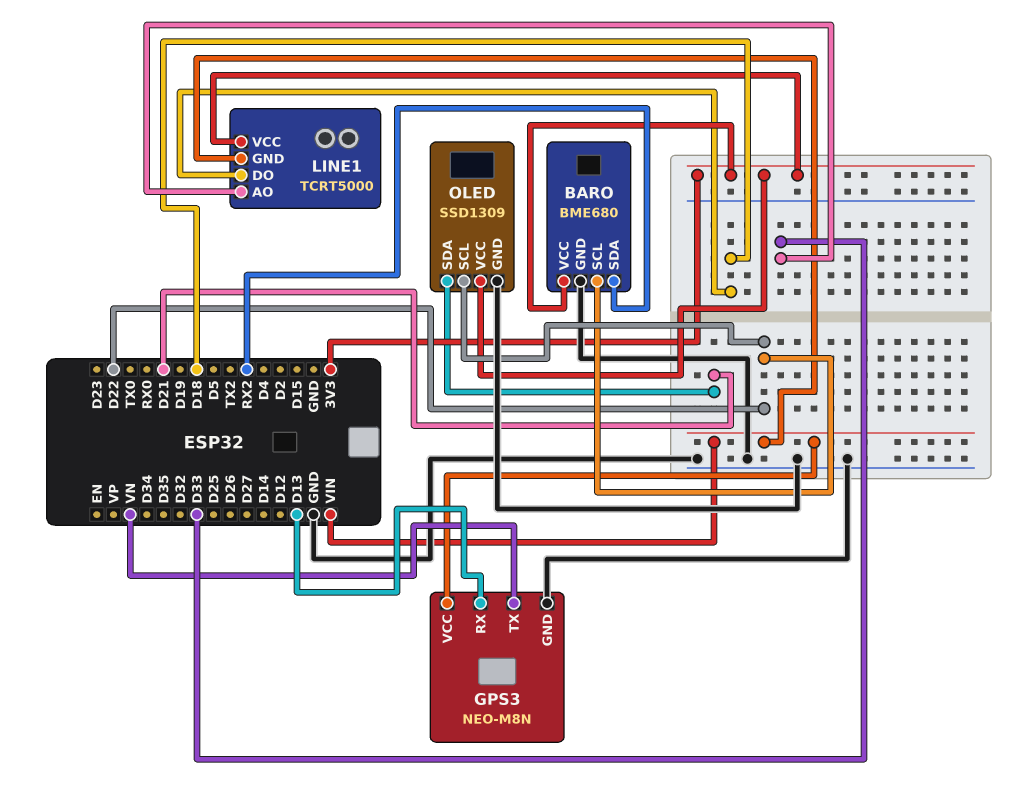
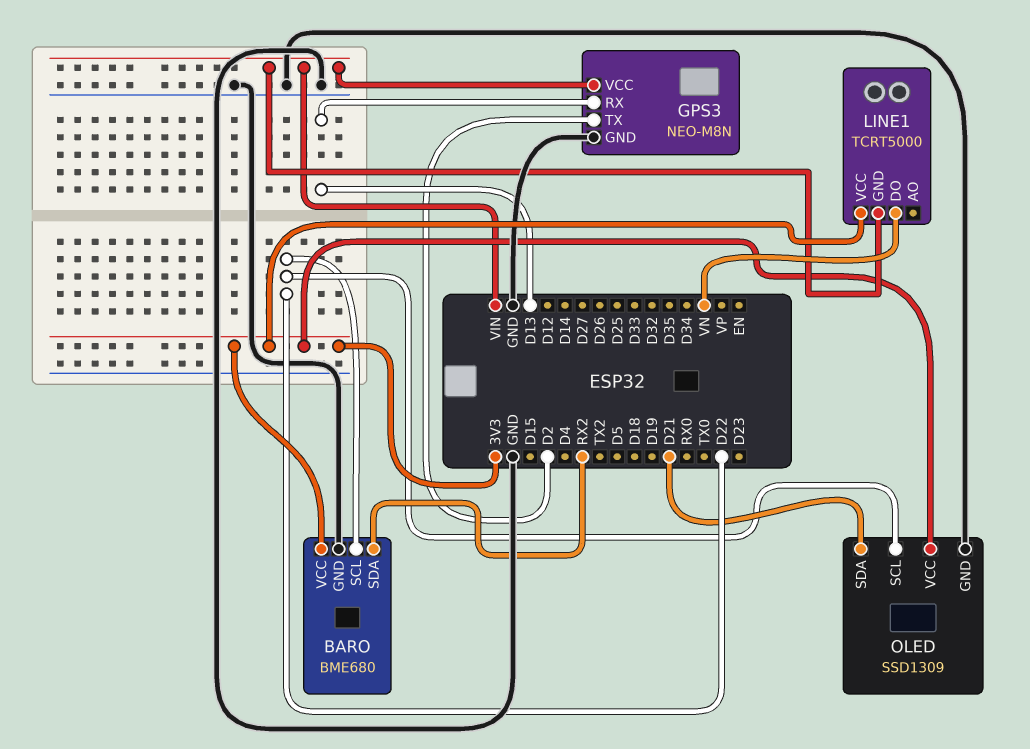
GPS3 pin TX: VN -> D2
LINE1 pin AO: D33 -> none
LINE1 pin DO: D18 -> VN

